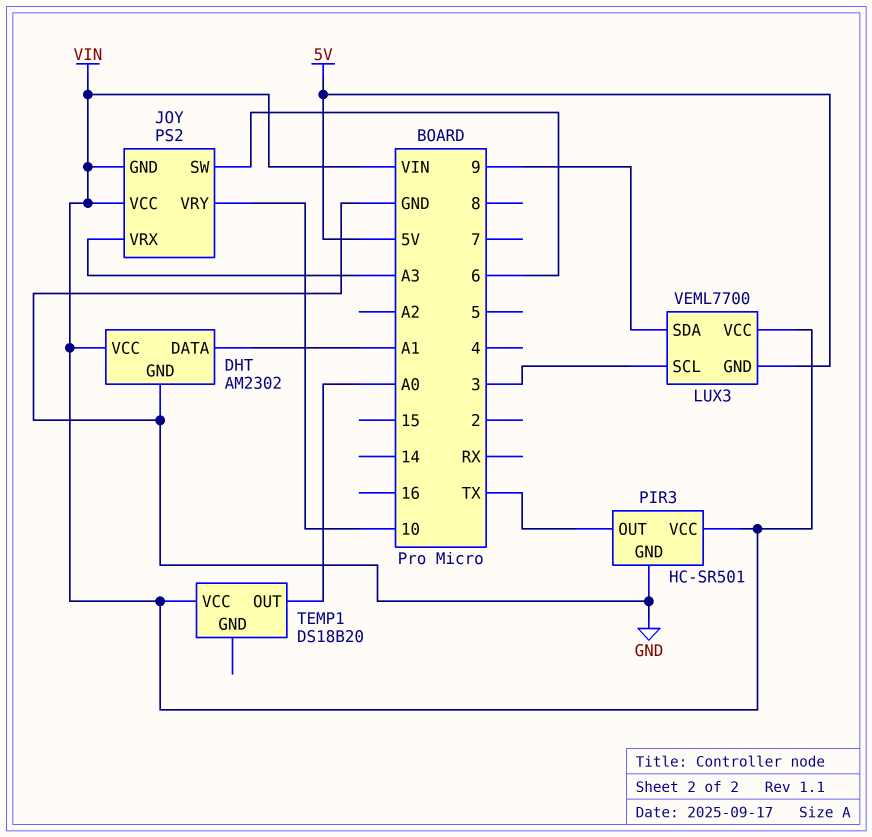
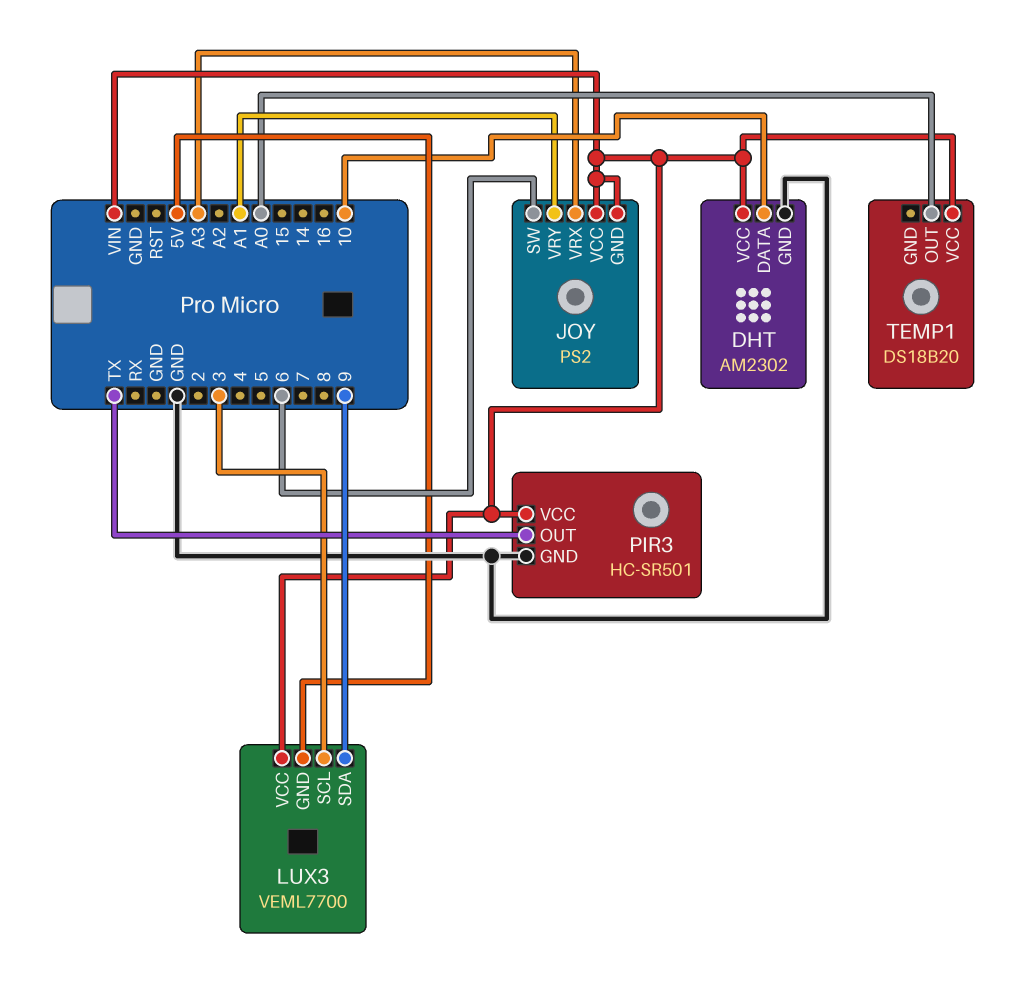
DHT pin DATA: A1 -> 10
JOY pin VRY: 10 -> A1

